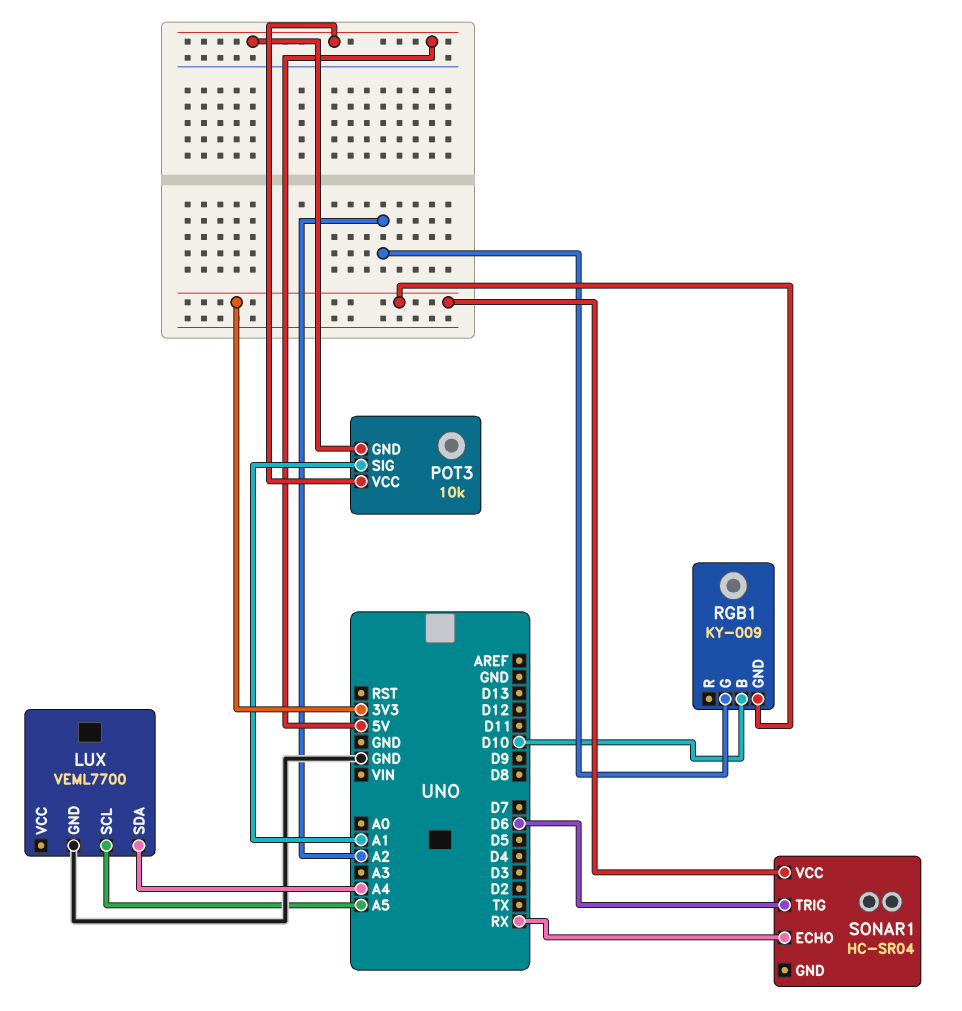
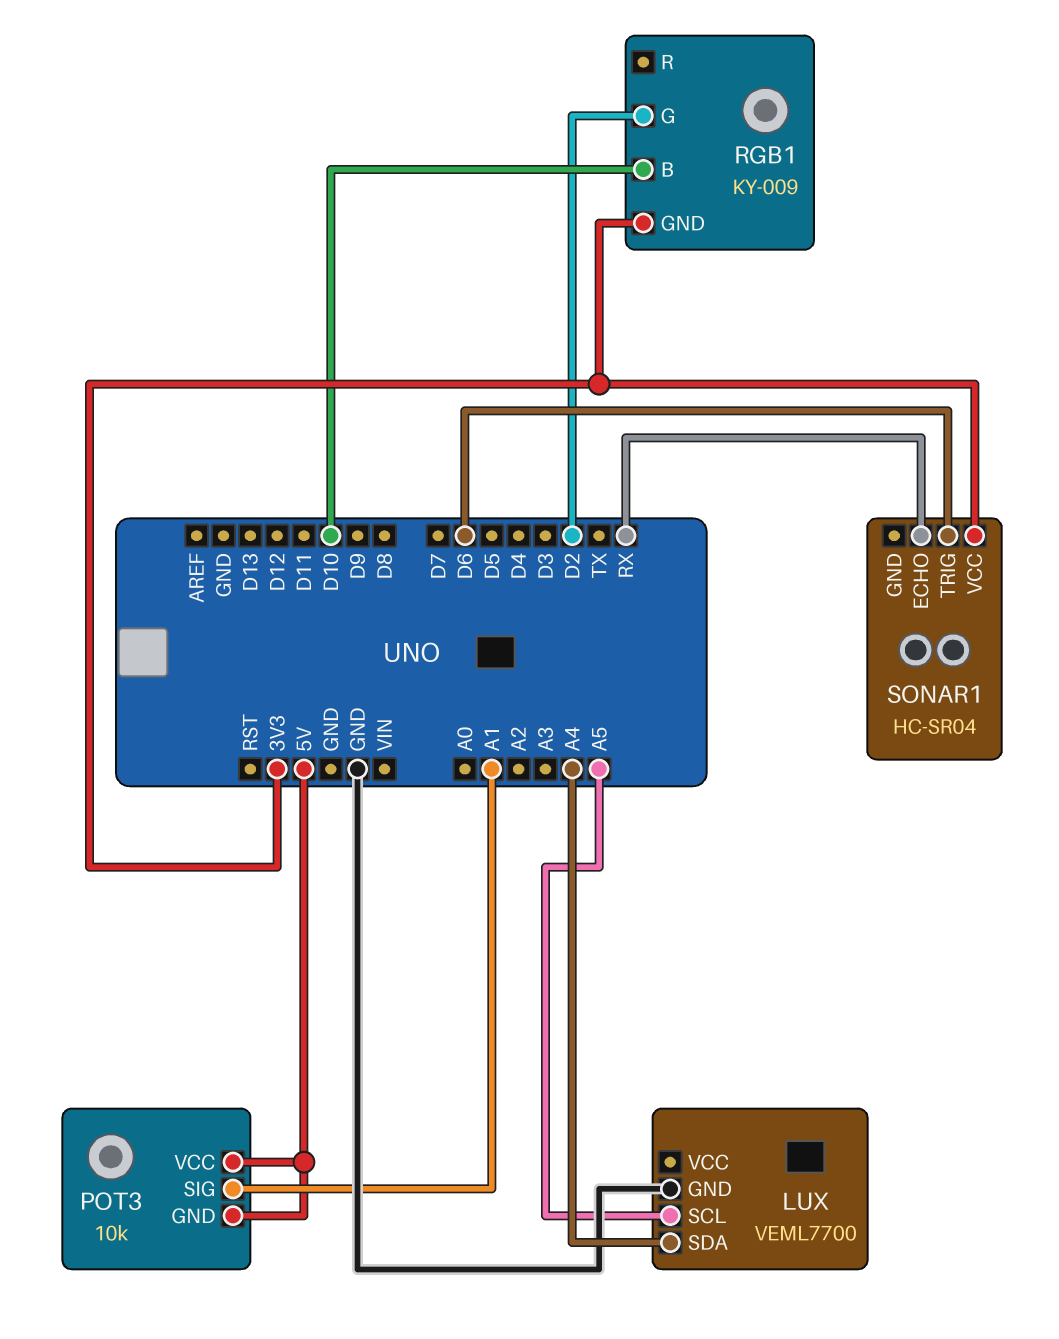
RGB1 pin G: A2 -> D2

